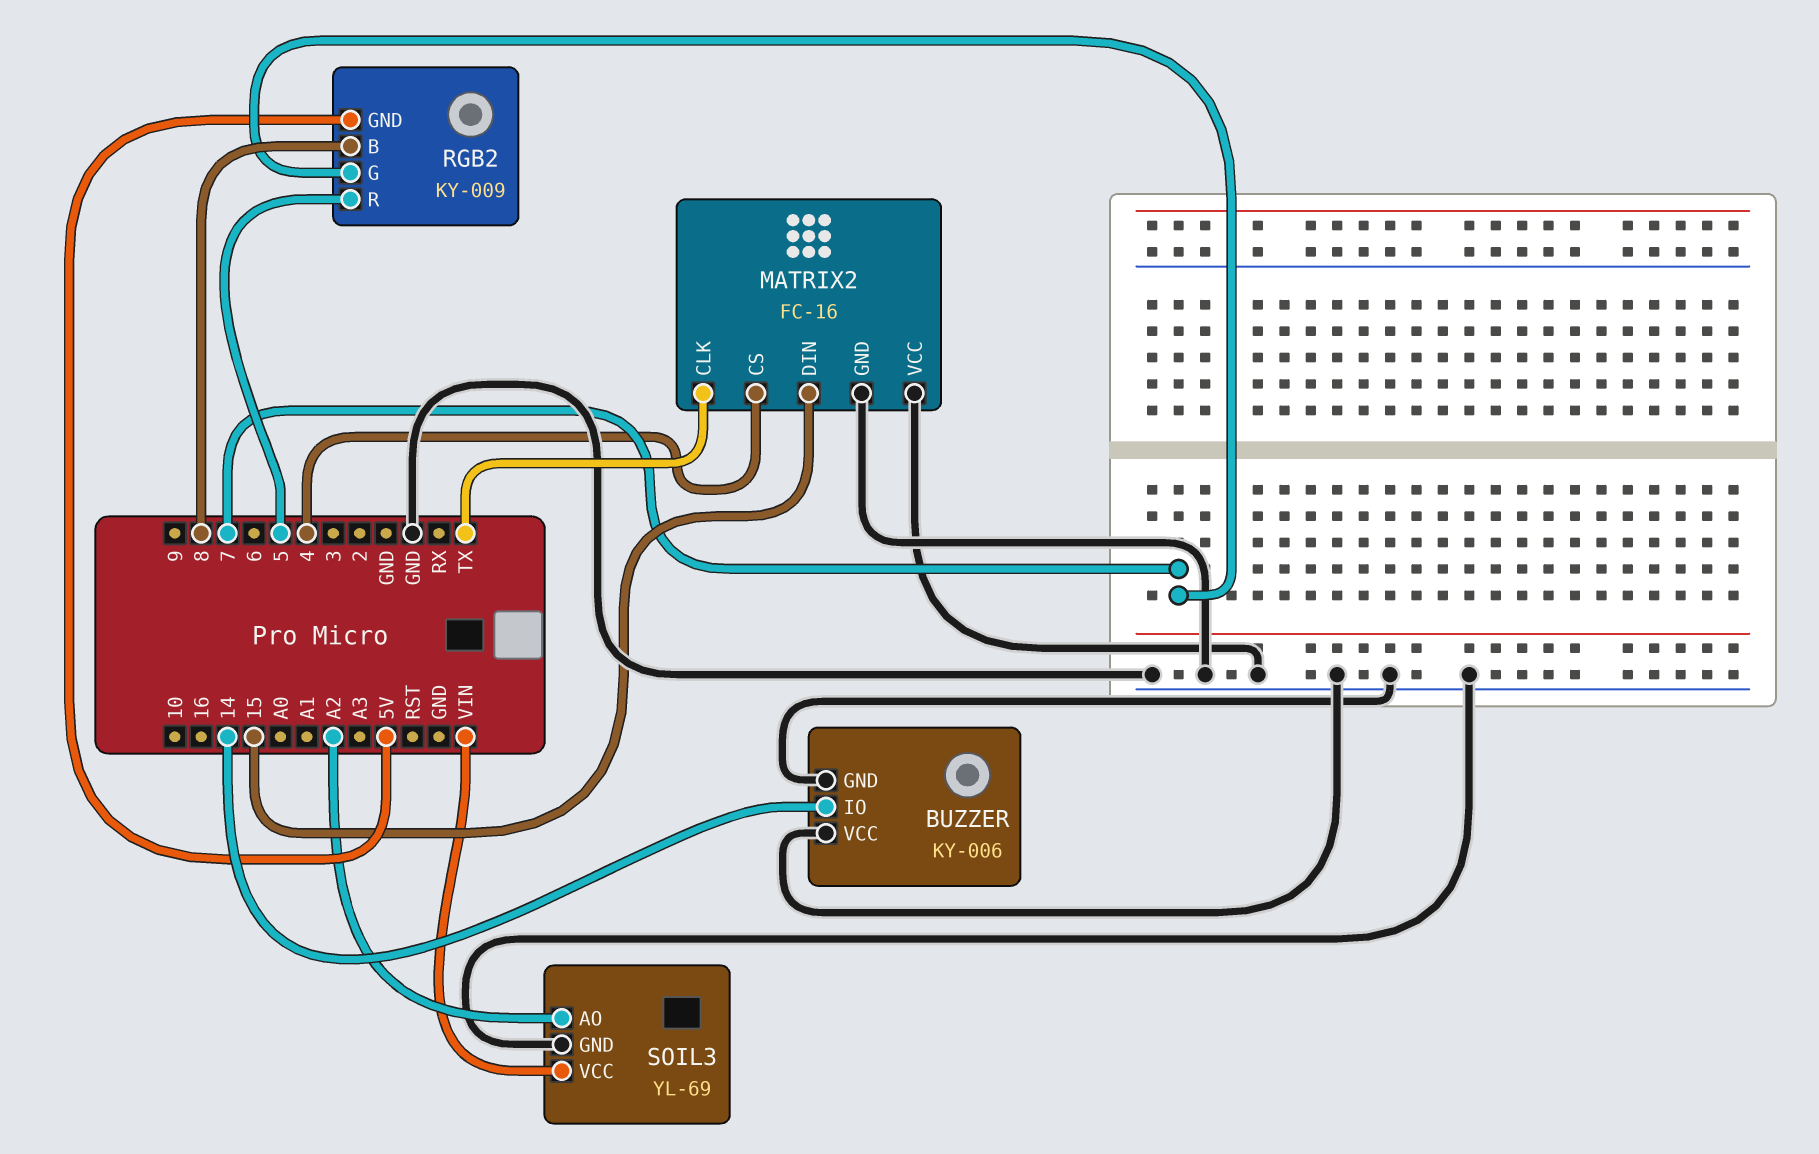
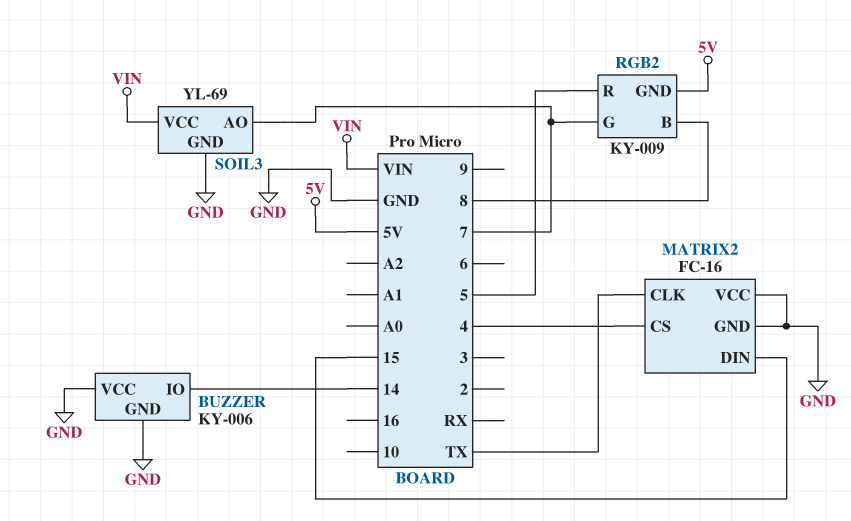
SOIL3 pin AO: A2 -> 7

